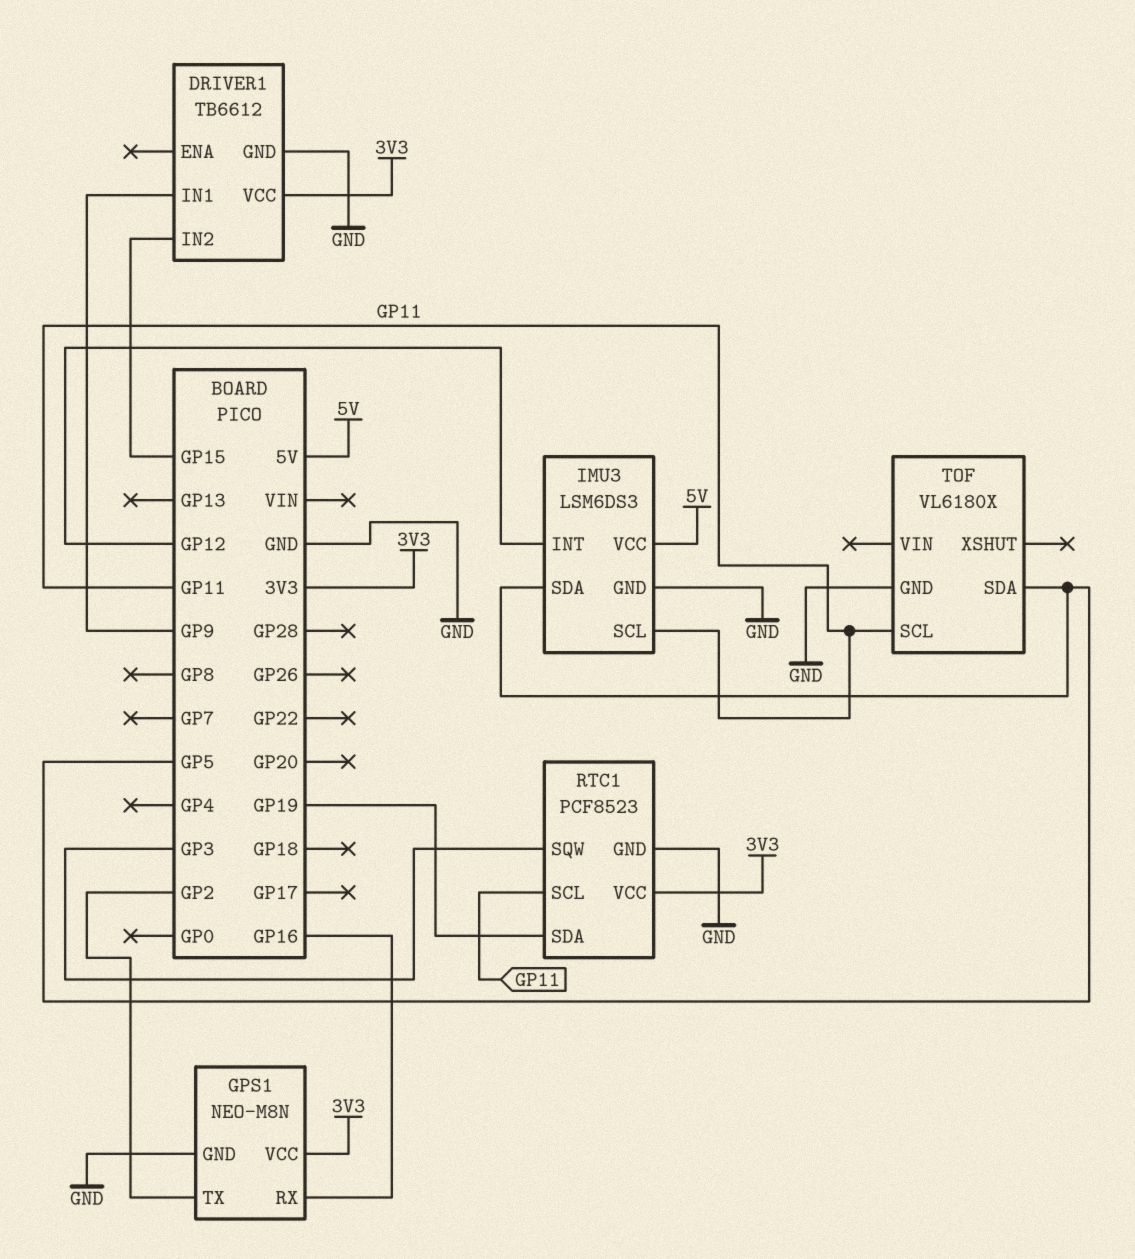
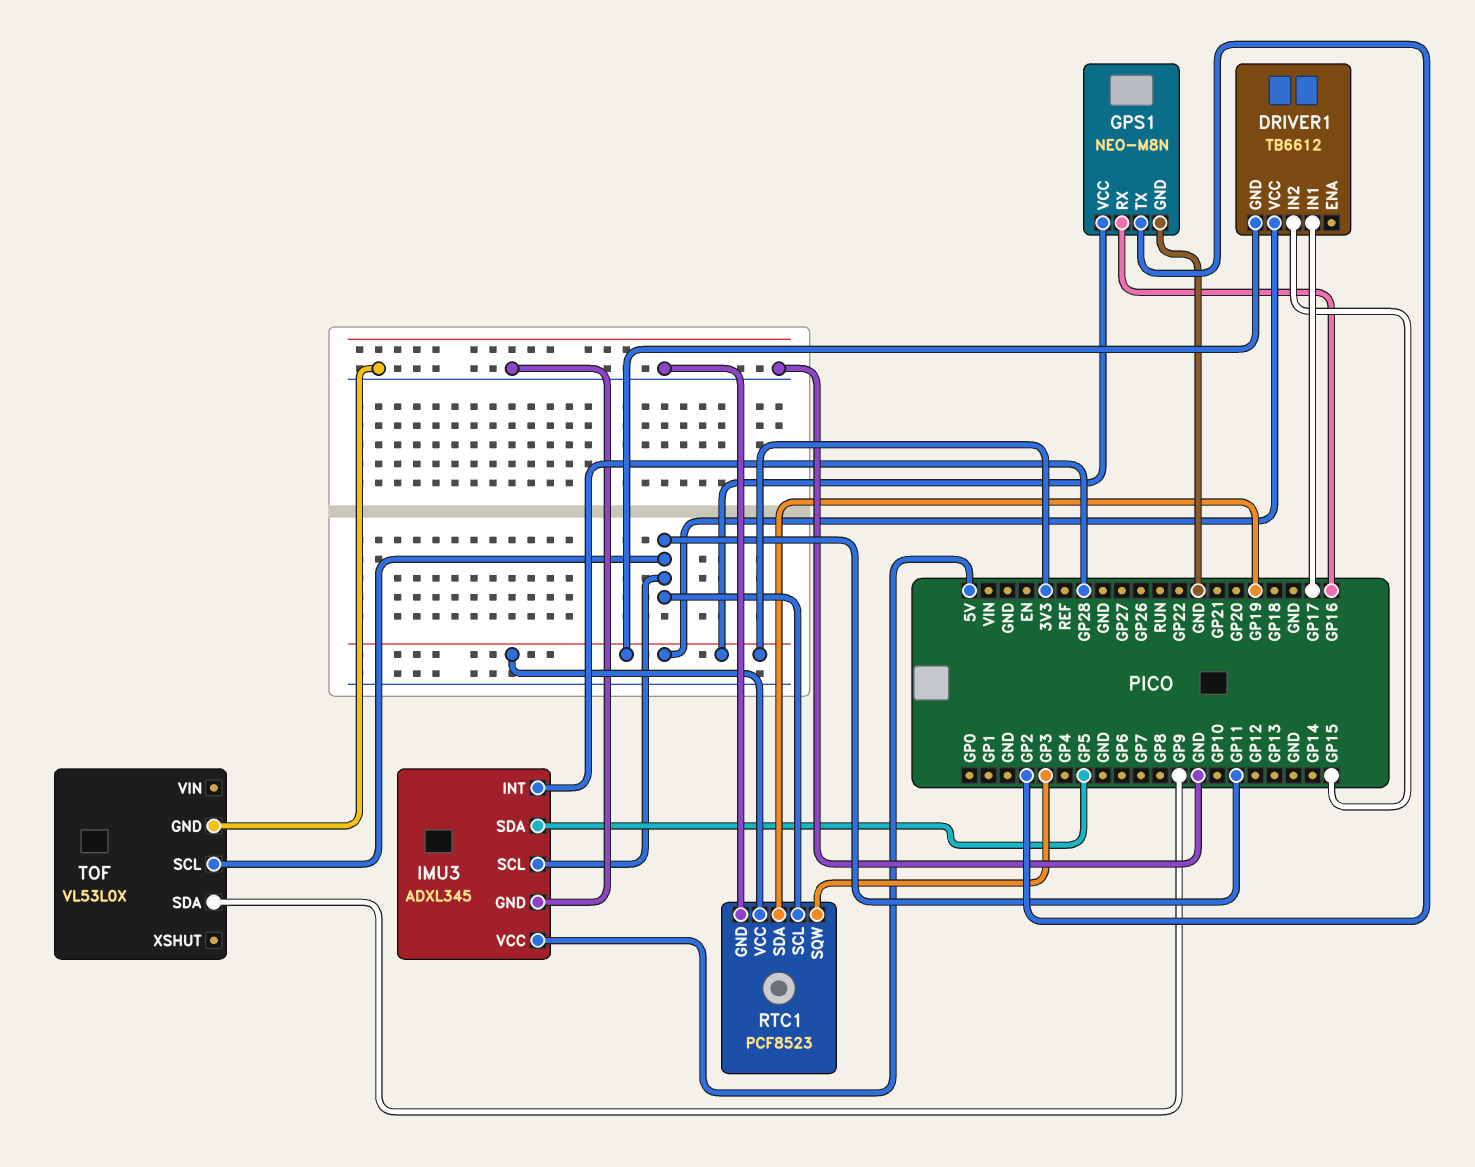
DRIVER1 pin GND: GND -> 3V3
DRIVER1 pin IN1: GP9 -> GP17
IMU3: LSM6DS3 -> ADXL345
IMU3 pin INT: GP12 -> GP28
TOF: VL6180X -> VL53L0X
TOF pin SDA: GP5 -> GP9

